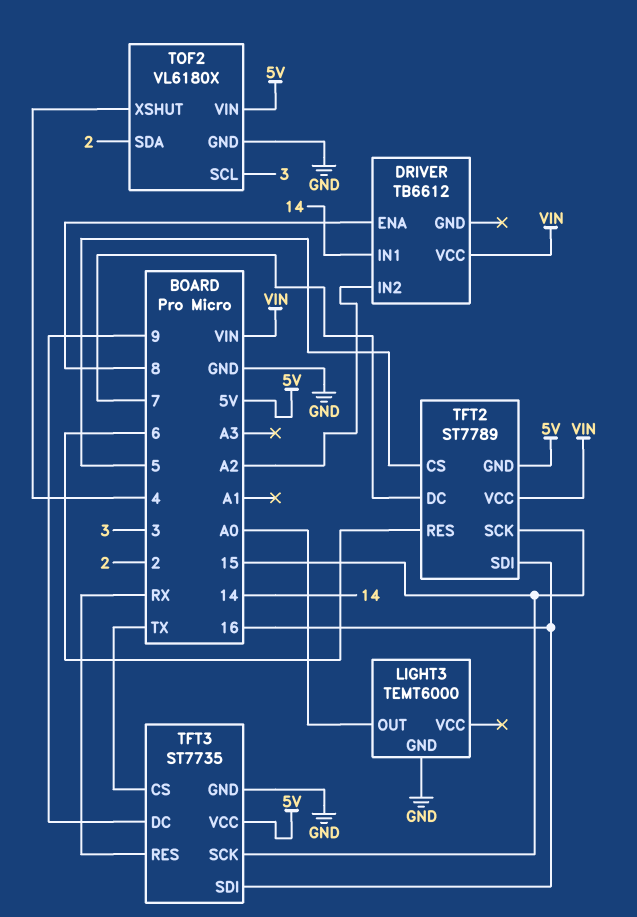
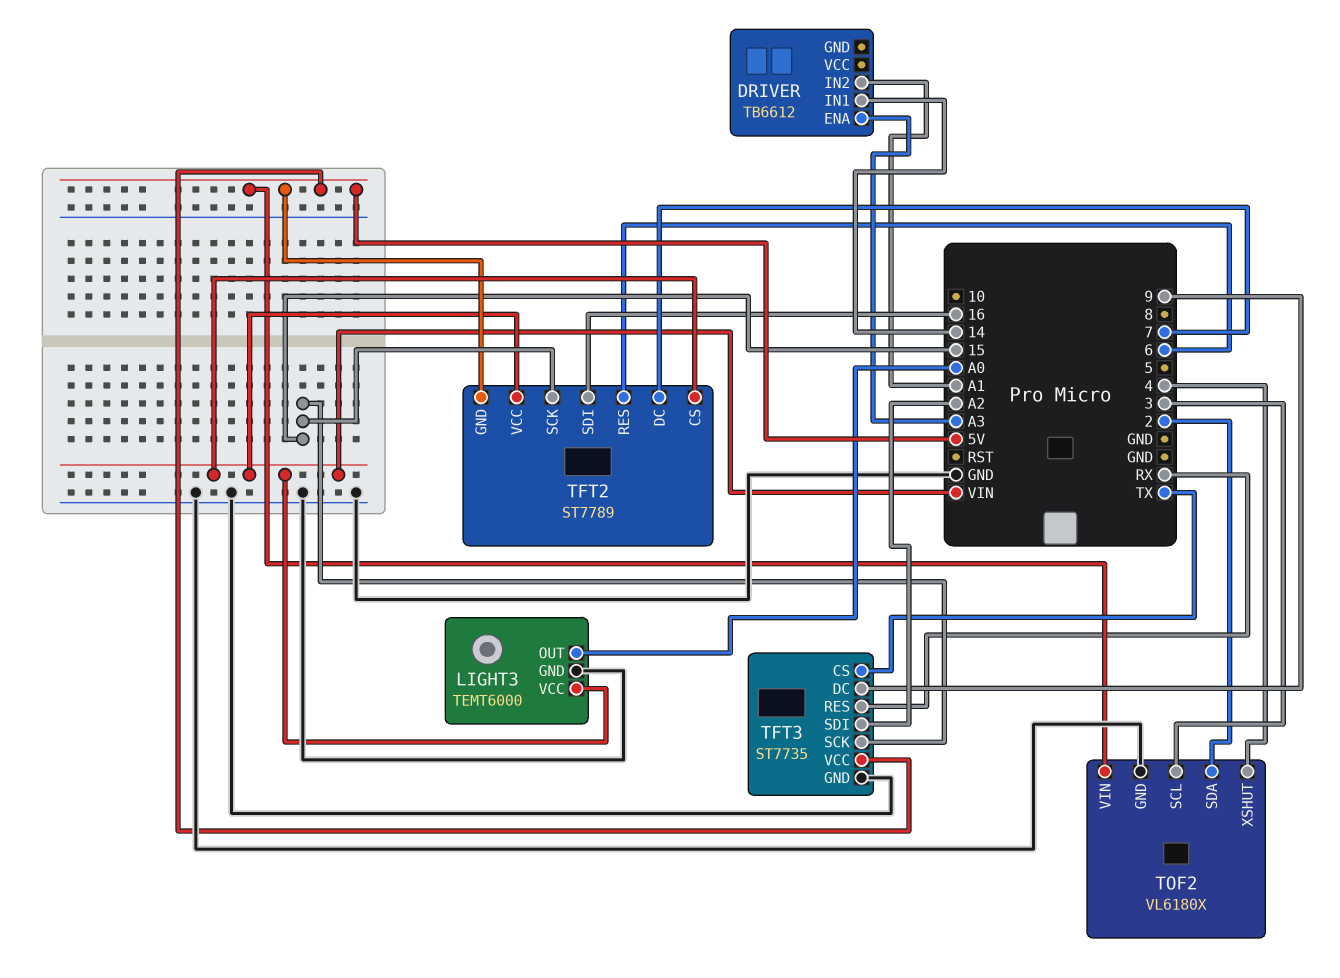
DRIVER pin ENA: 8 -> A3
DRIVER pin IN2: A2 -> A1
DRIVER pin VCC: VIN -> none
LIGHT3 pin VCC: none -> VIN
TFT2 pin CS: 5 -> VIN
TFT3 pin SDI: 16 -> A2

